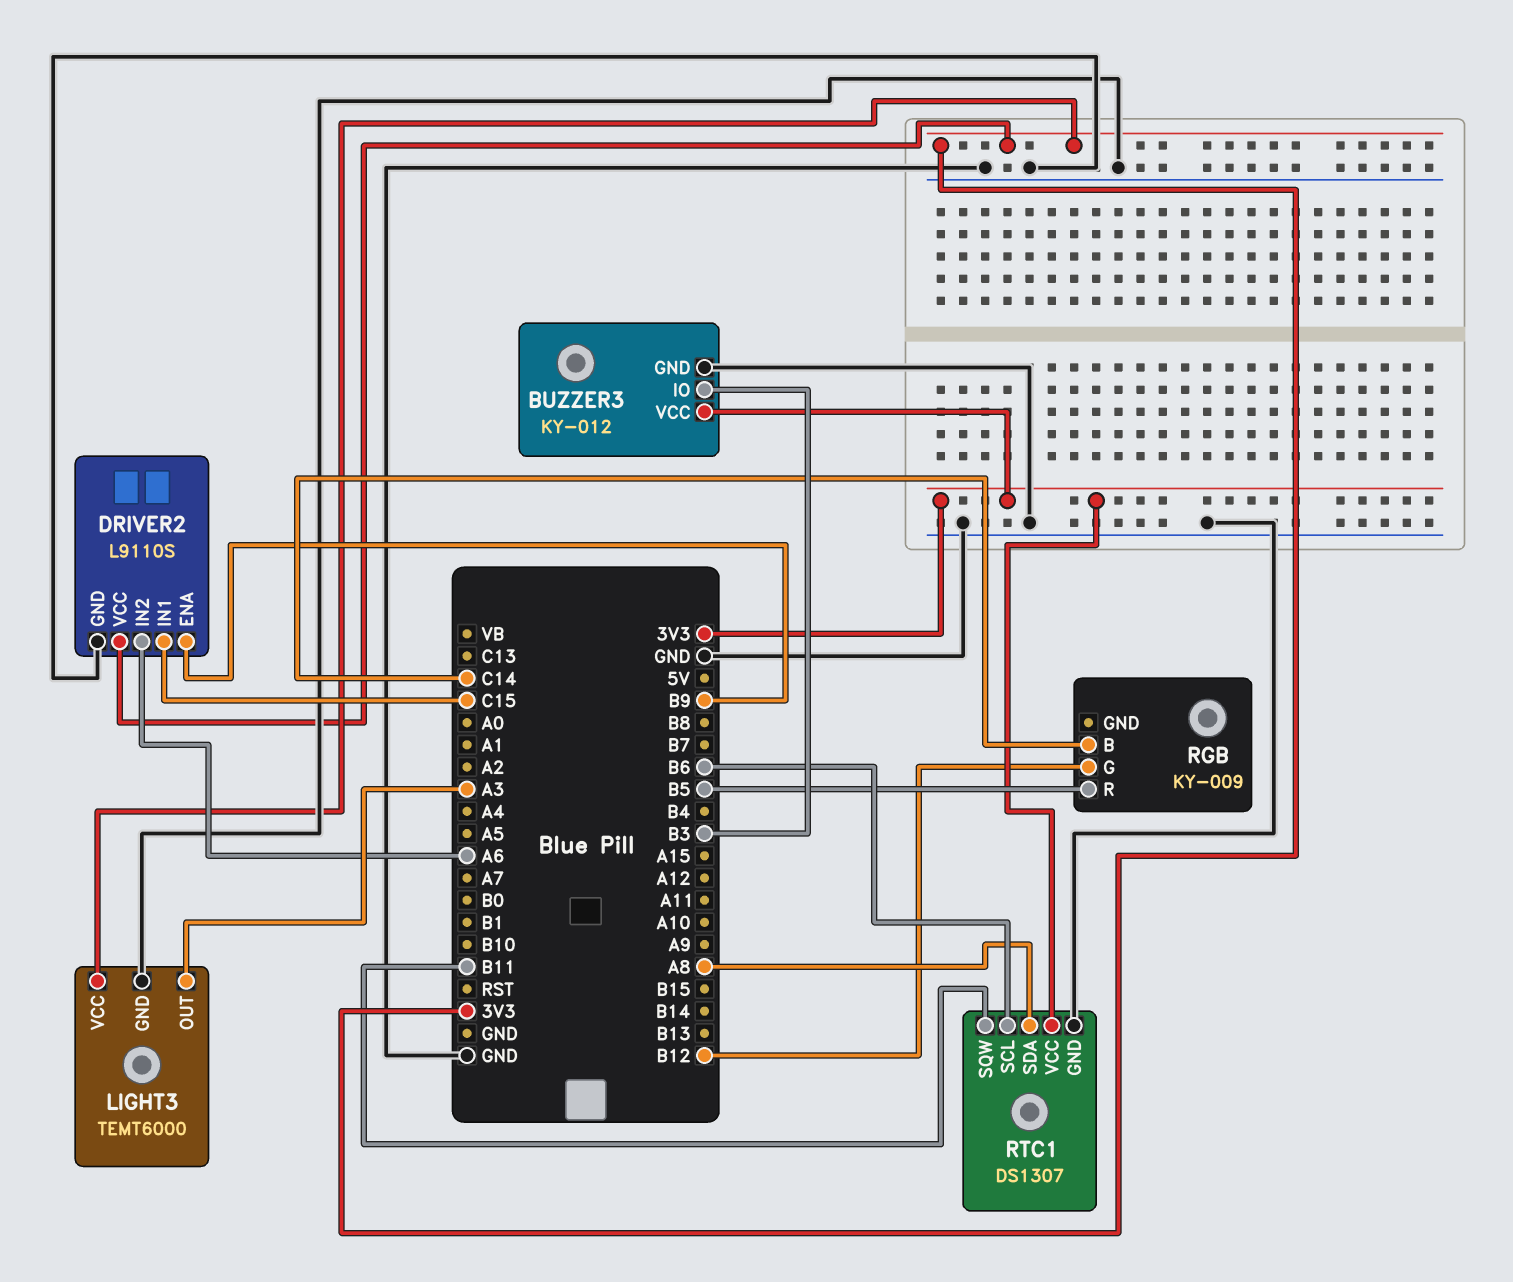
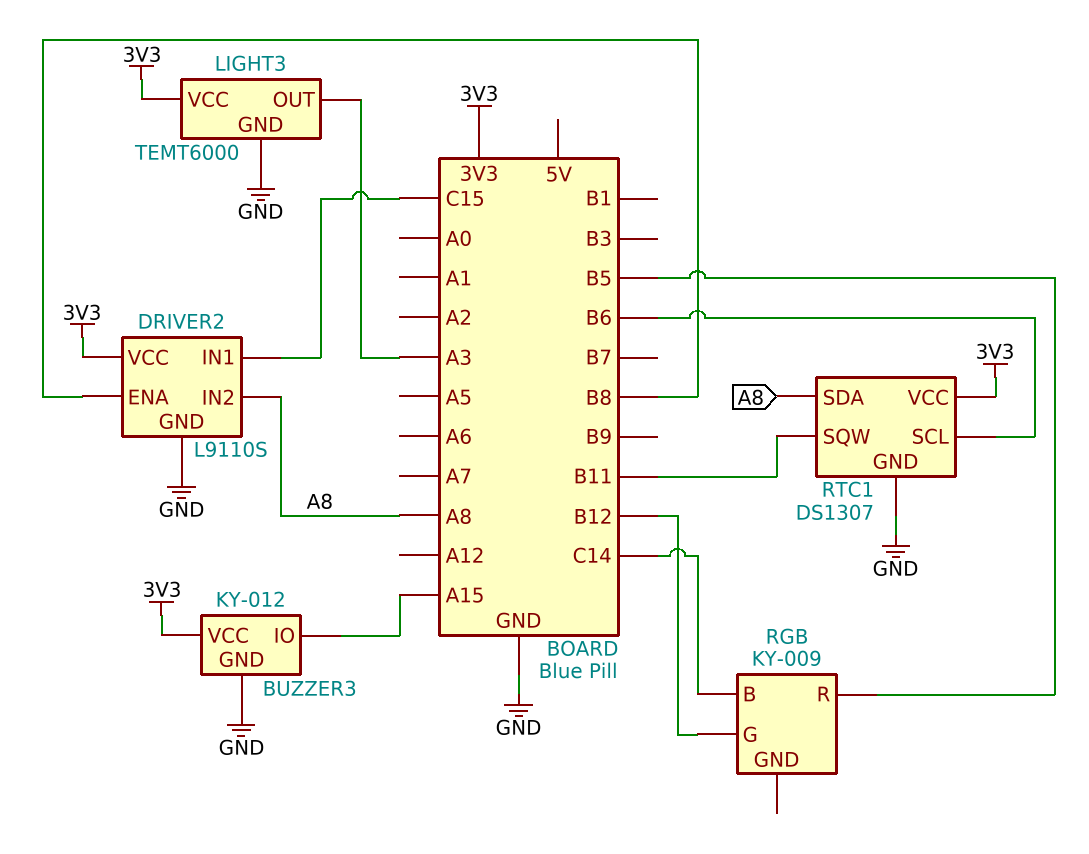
BUZZER3 pin IO: B3 -> A15
DRIVER2 pin ENA: B9 -> B8
DRIVER2 pin IN2: A6 -> A8

